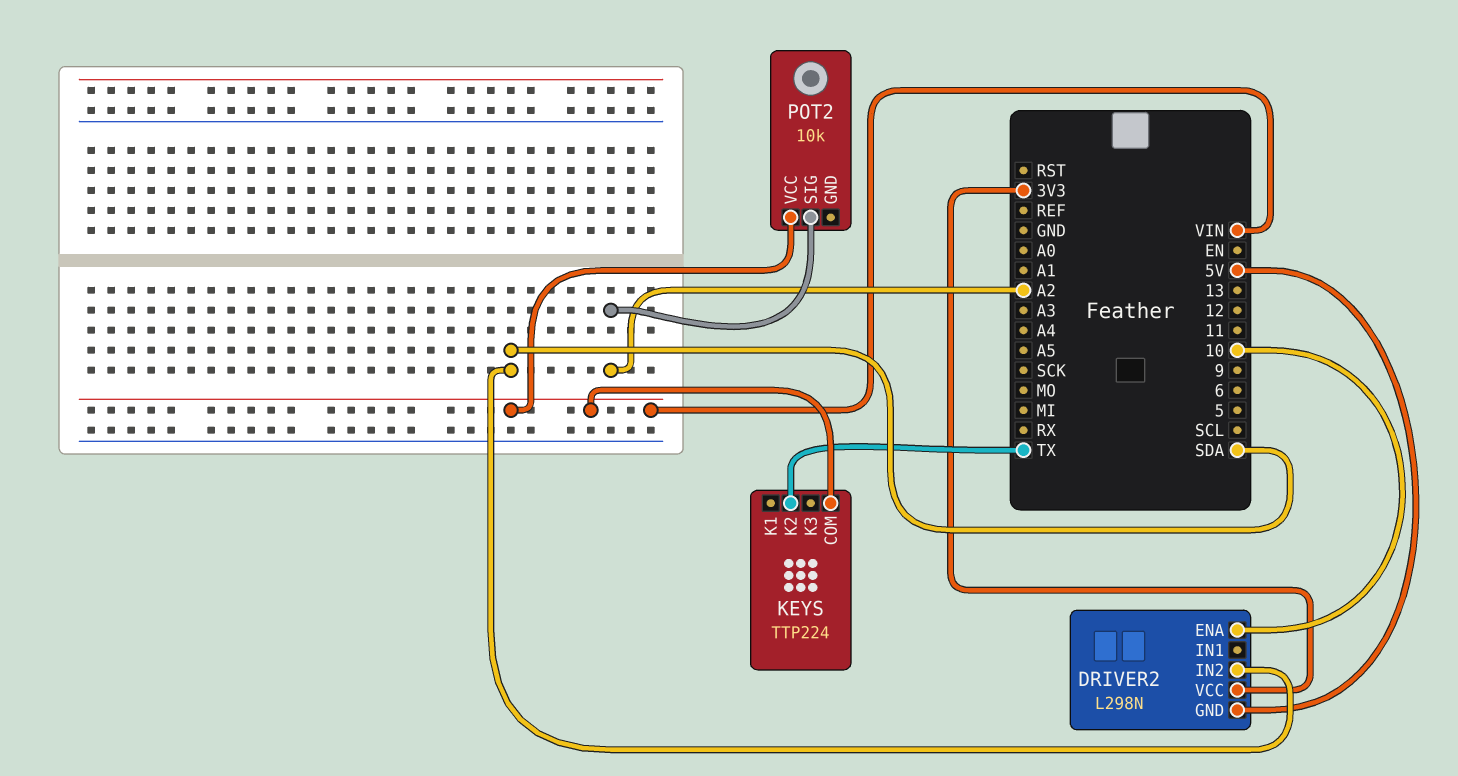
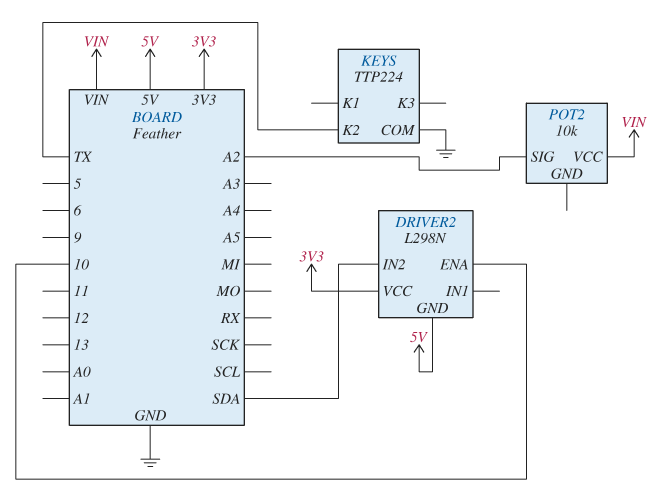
KEYS pin COM: VIN -> GND

